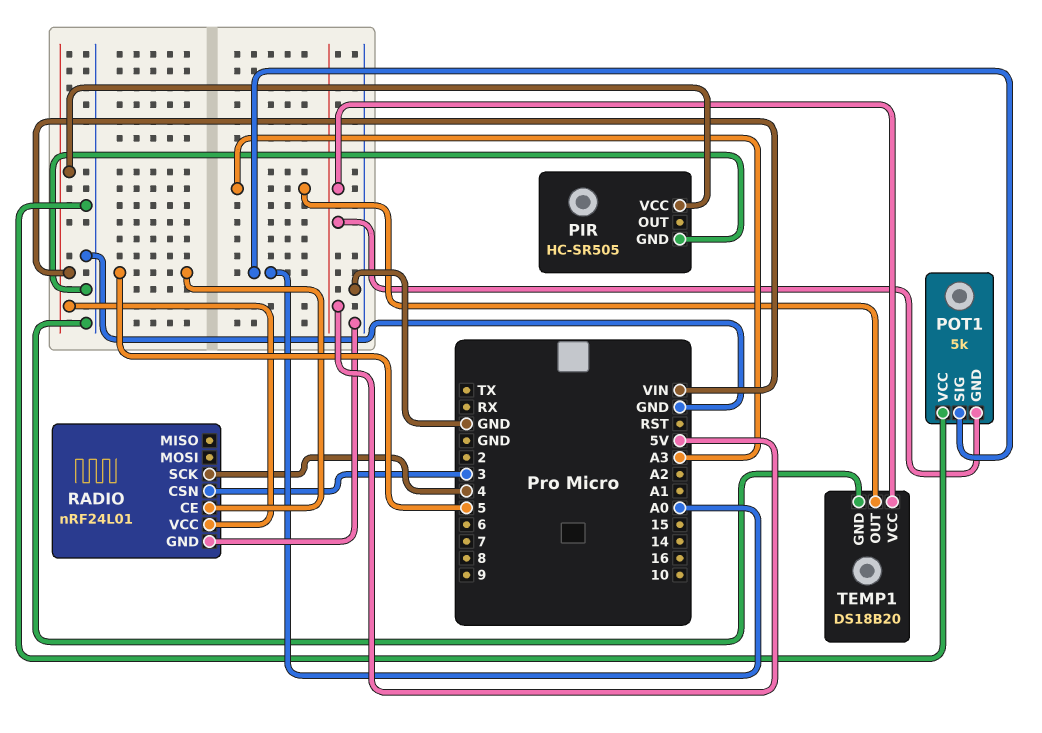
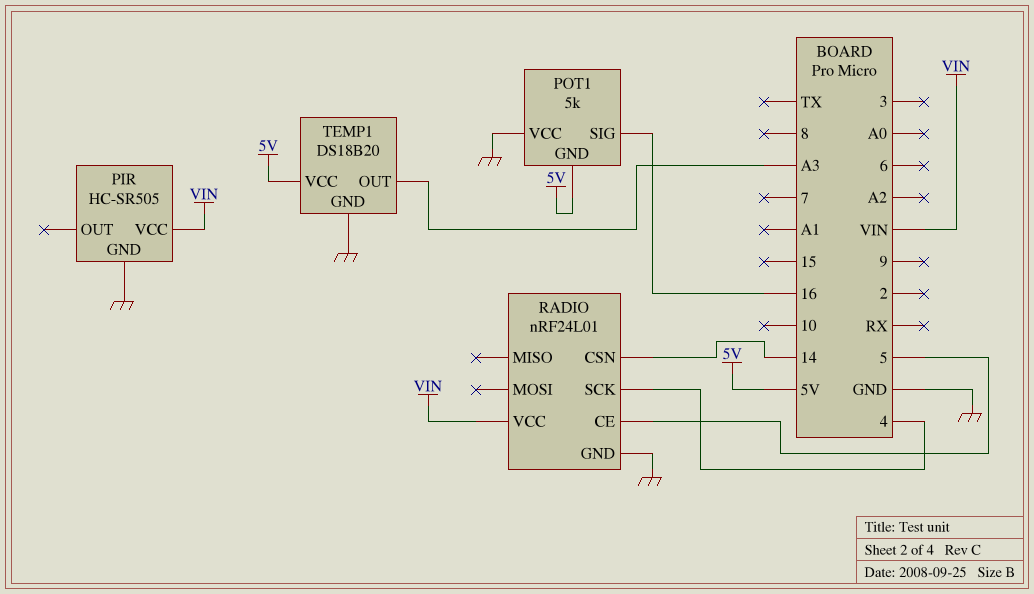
POT1 pin SIG: A0 -> 16
RADIO pin CSN: 3 -> 14

